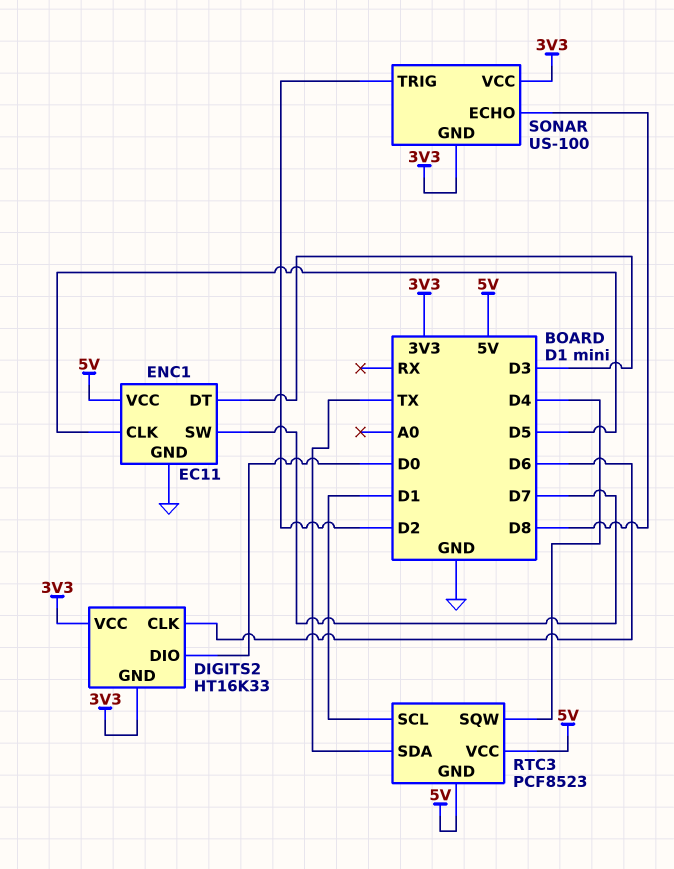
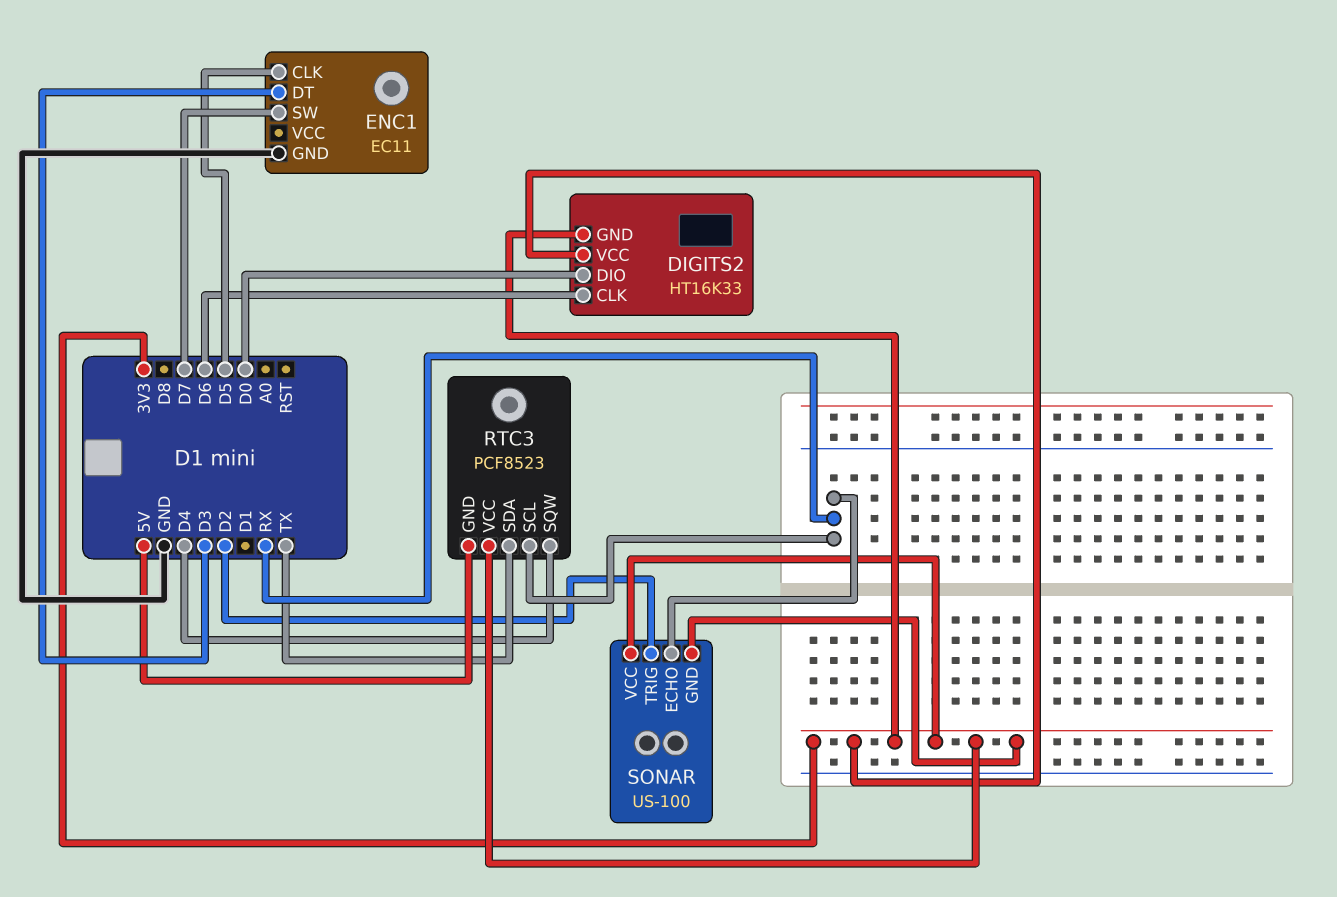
ENC1 pin VCC: 5V -> none
RTC3 pin SCL: D1 -> RX
RTC3 pin VCC: 5V -> 3V3
SONAR pin ECHO: D8 -> RX

